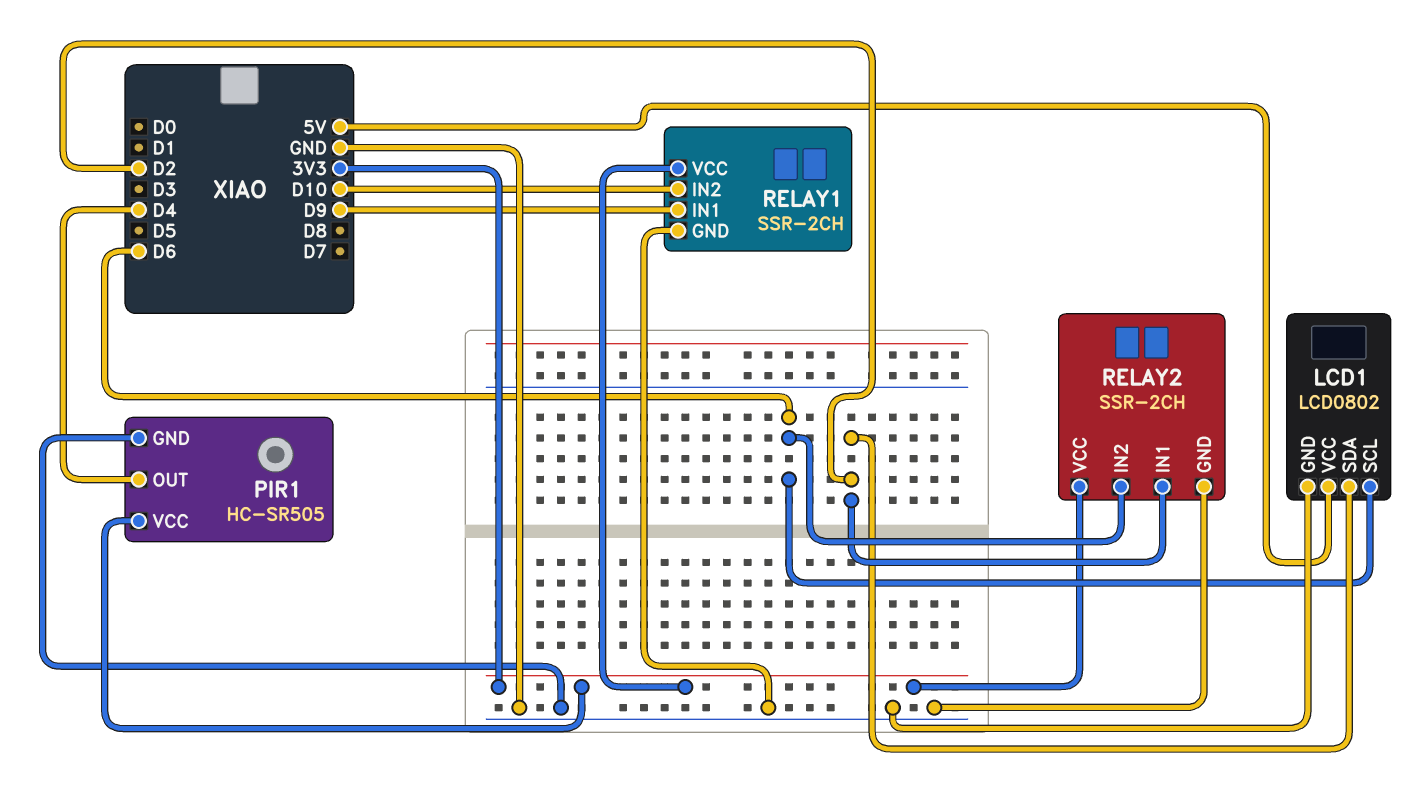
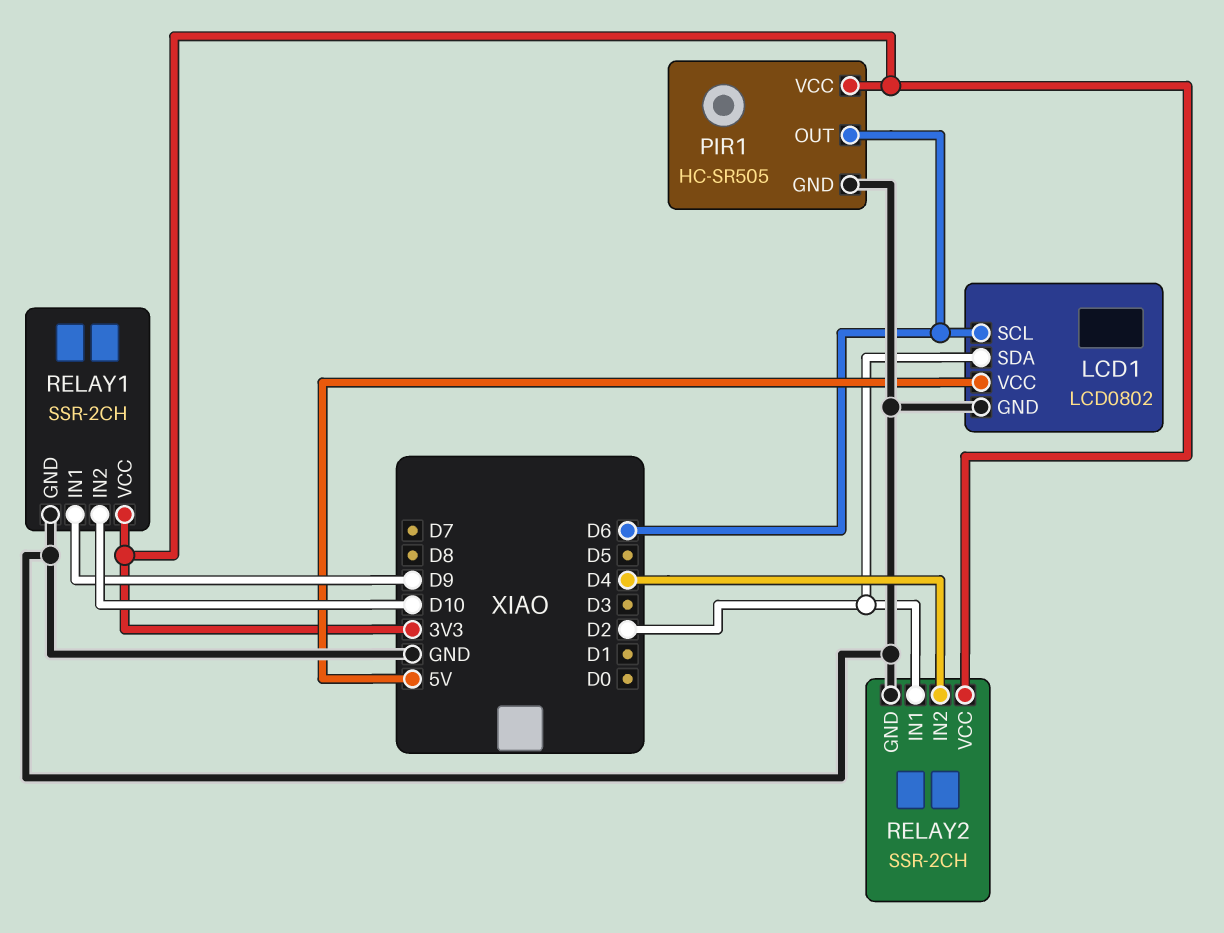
PIR1 pin OUT: D4 -> D6
RELAY2 pin IN2: D6 -> D4

